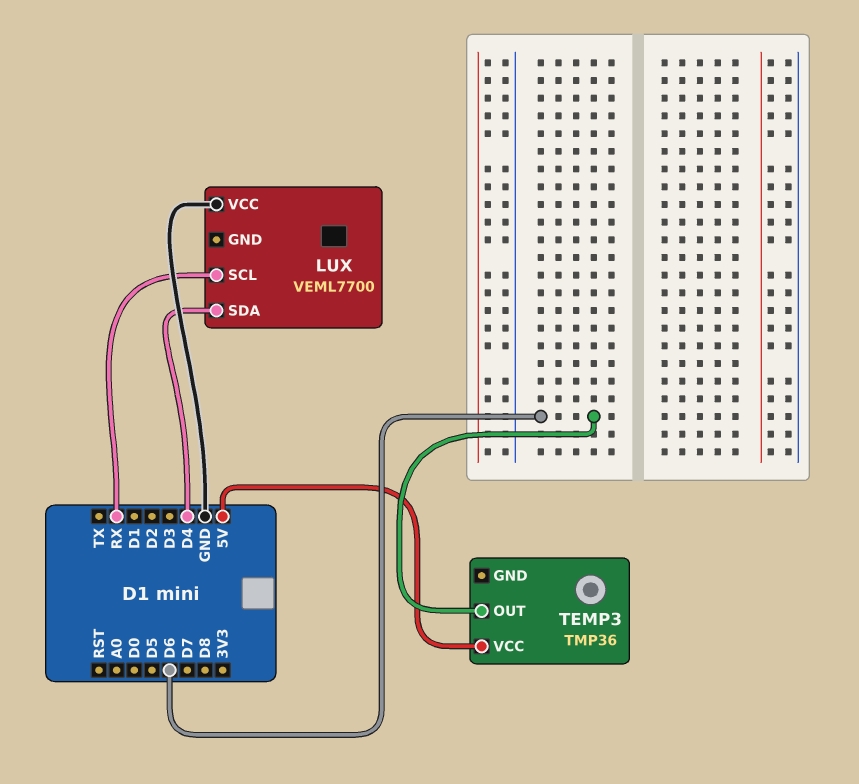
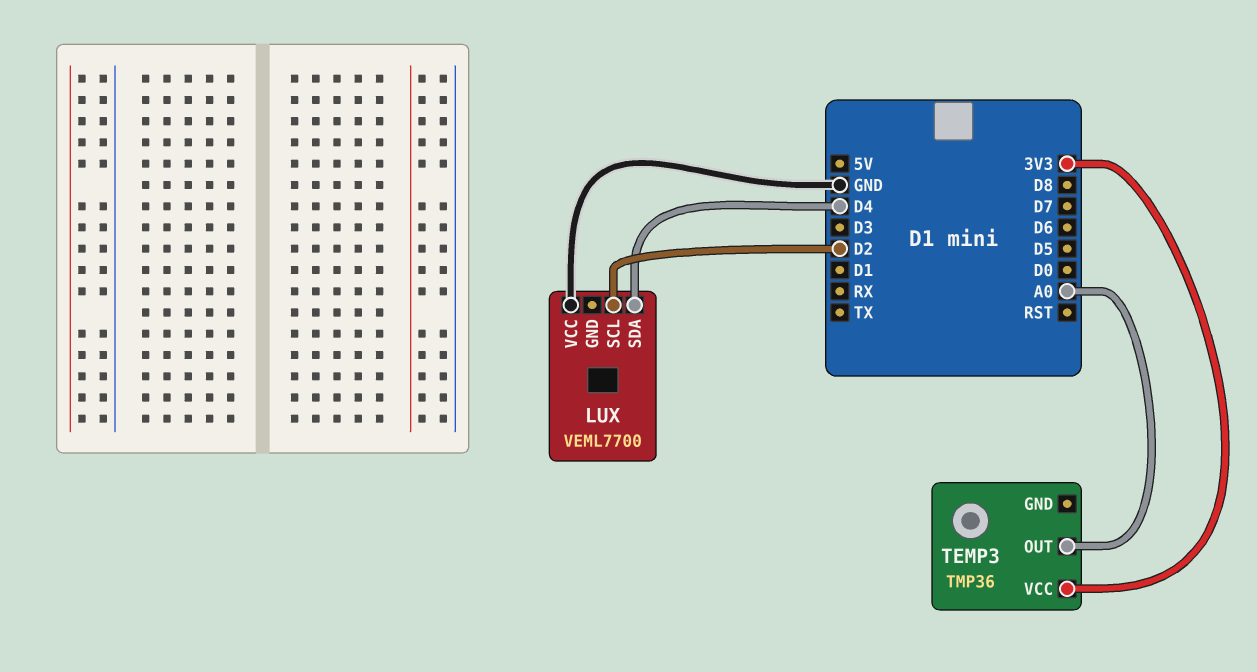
LUX pin SCL: RX -> D2
TEMP3 pin OUT: D6 -> A0
TEMP3 pin VCC: 5V -> 3V3

